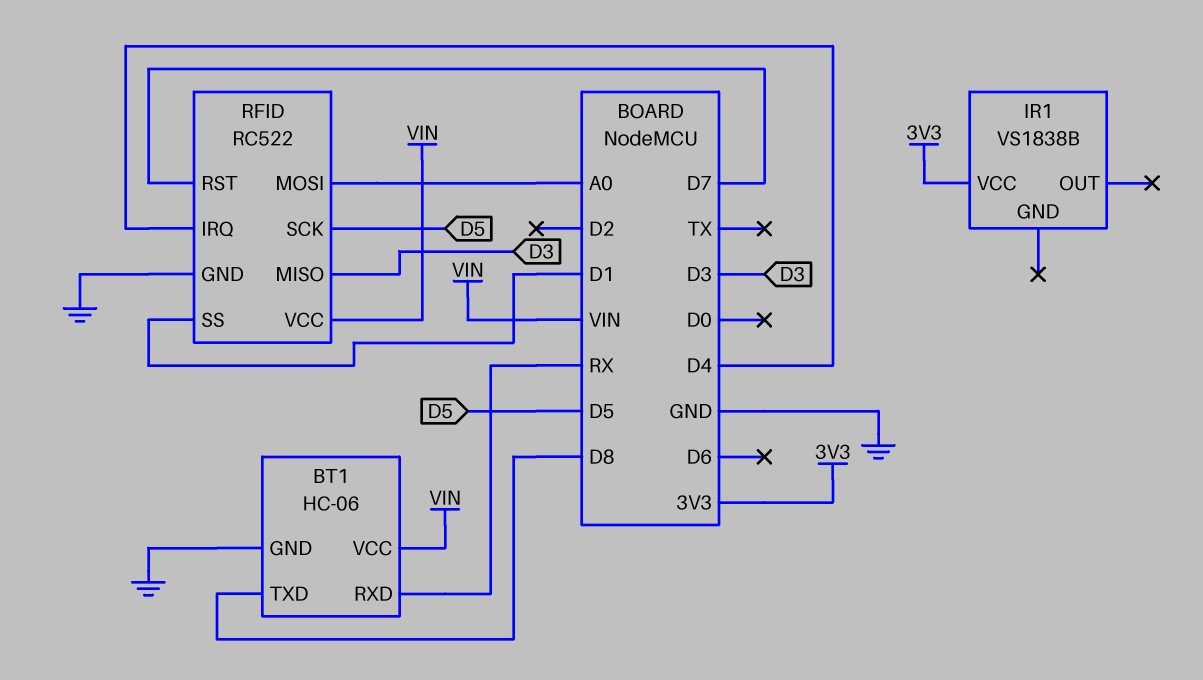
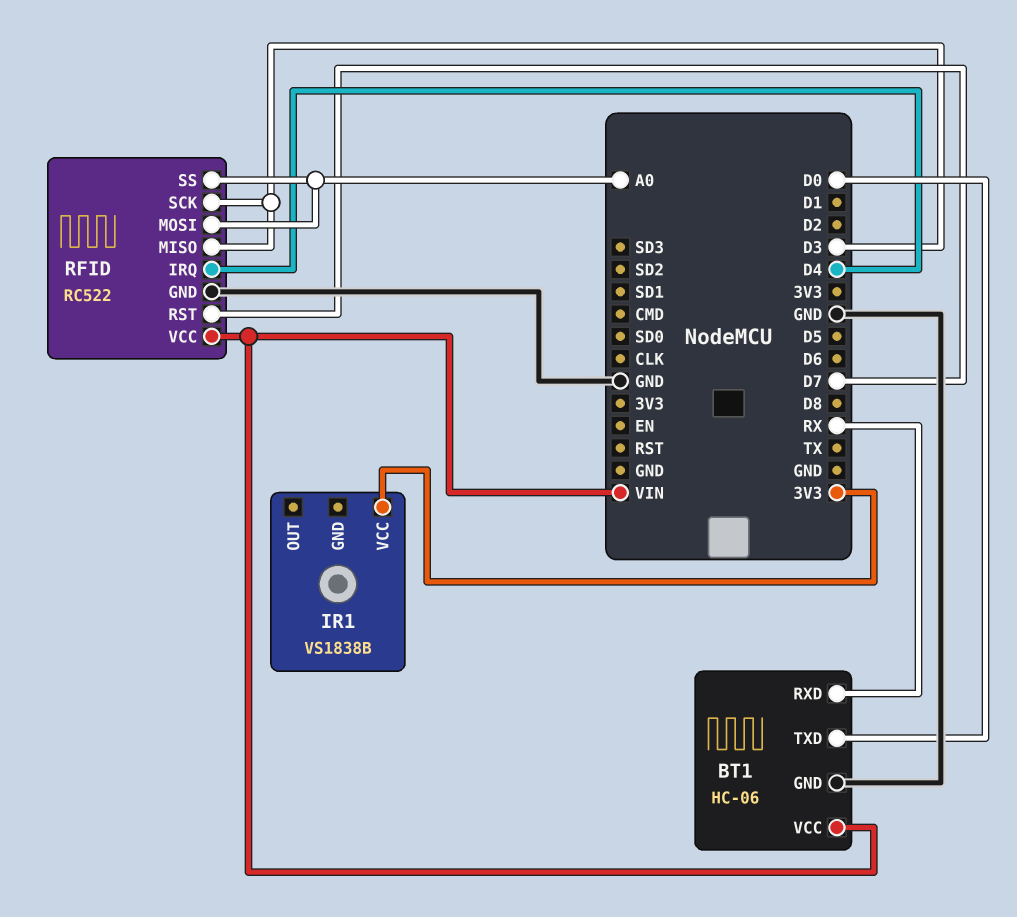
BT1 pin TXD: D8 -> D0
RFID pin SCK: D5 -> D3
RFID pin SS: D1 -> A0

